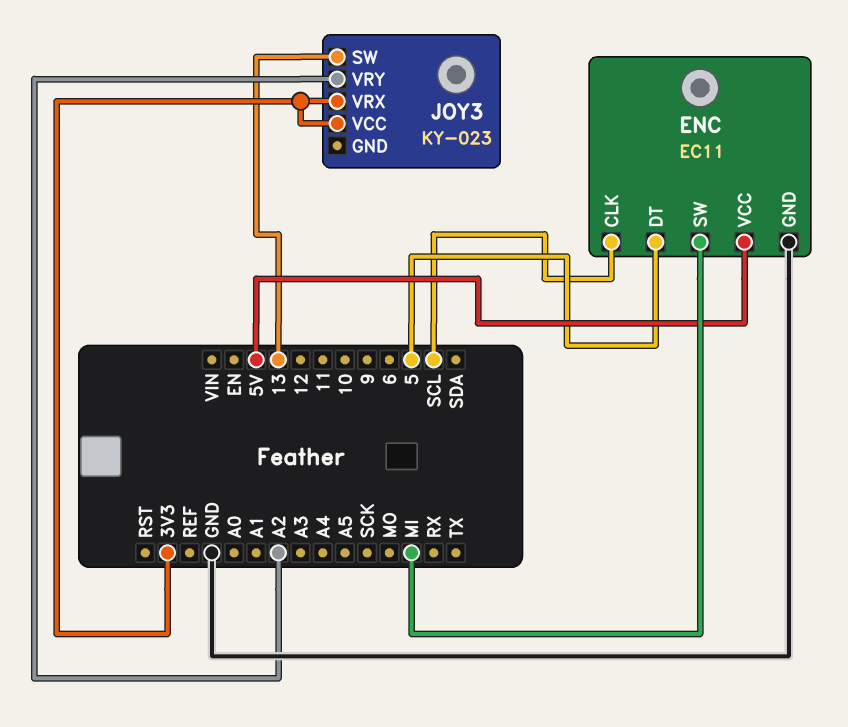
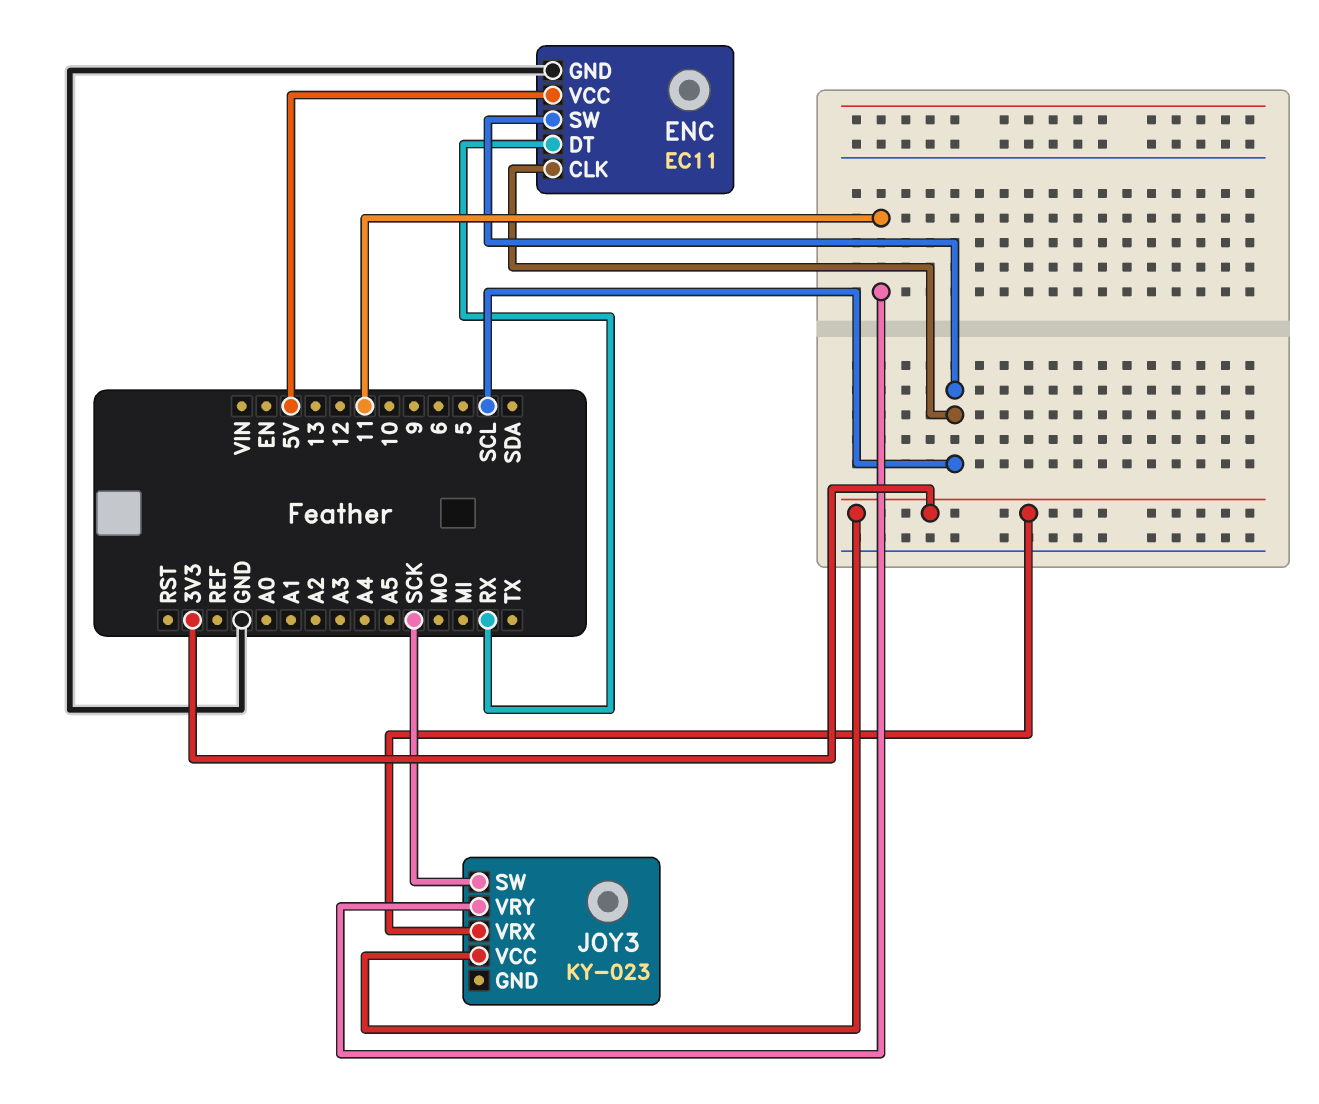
ENC pin DT: 5 -> RX
ENC pin SW: MI -> SCL
JOY3 pin SW: 13 -> SCK
JOY3 pin VRY: A2 -> 11

